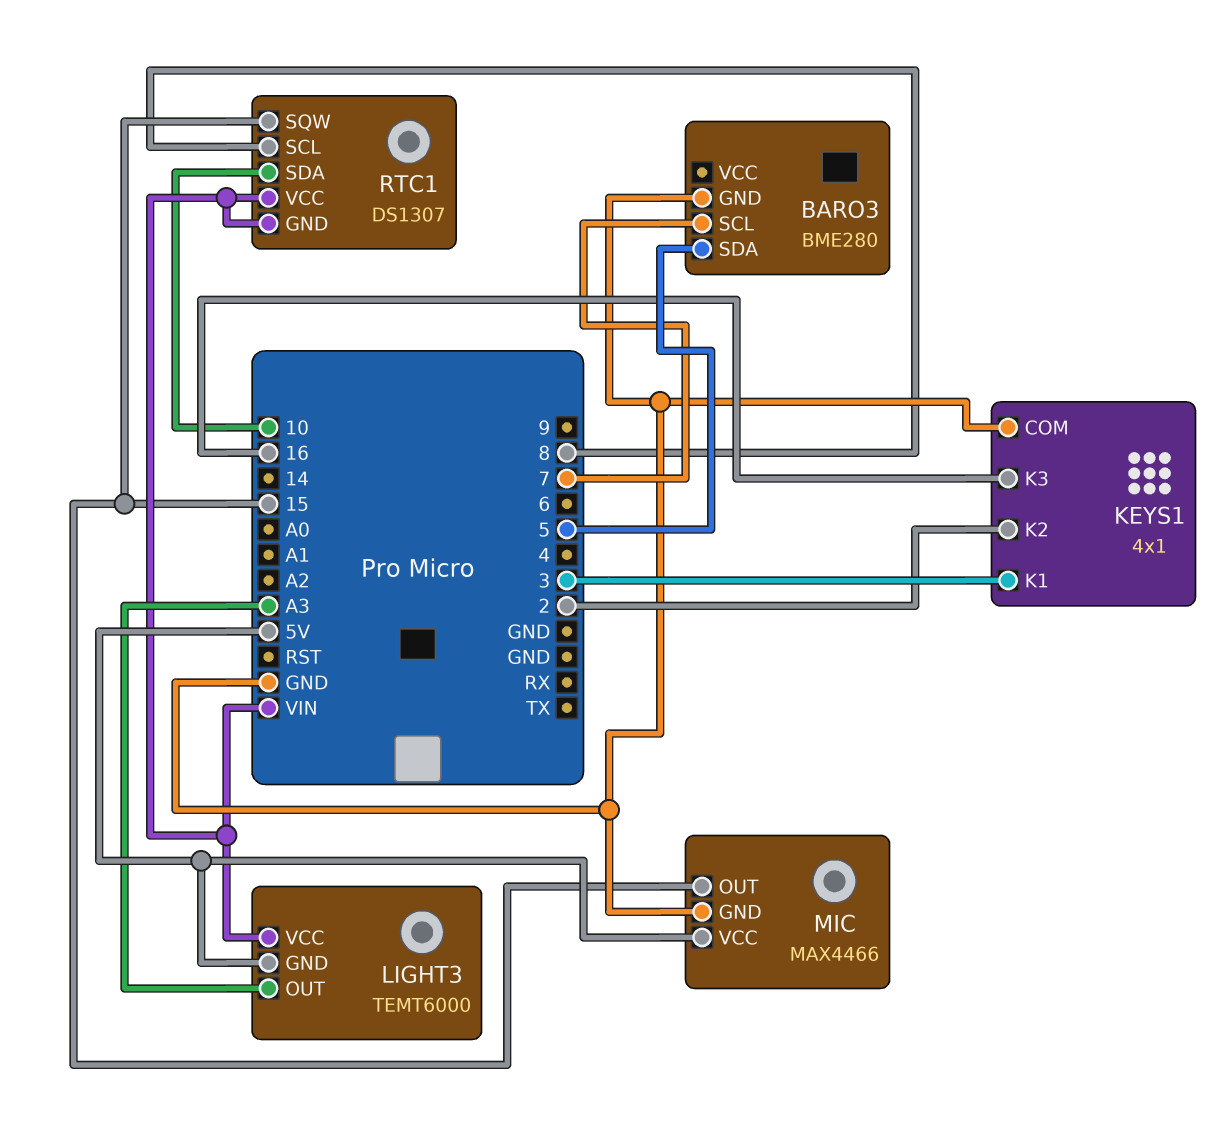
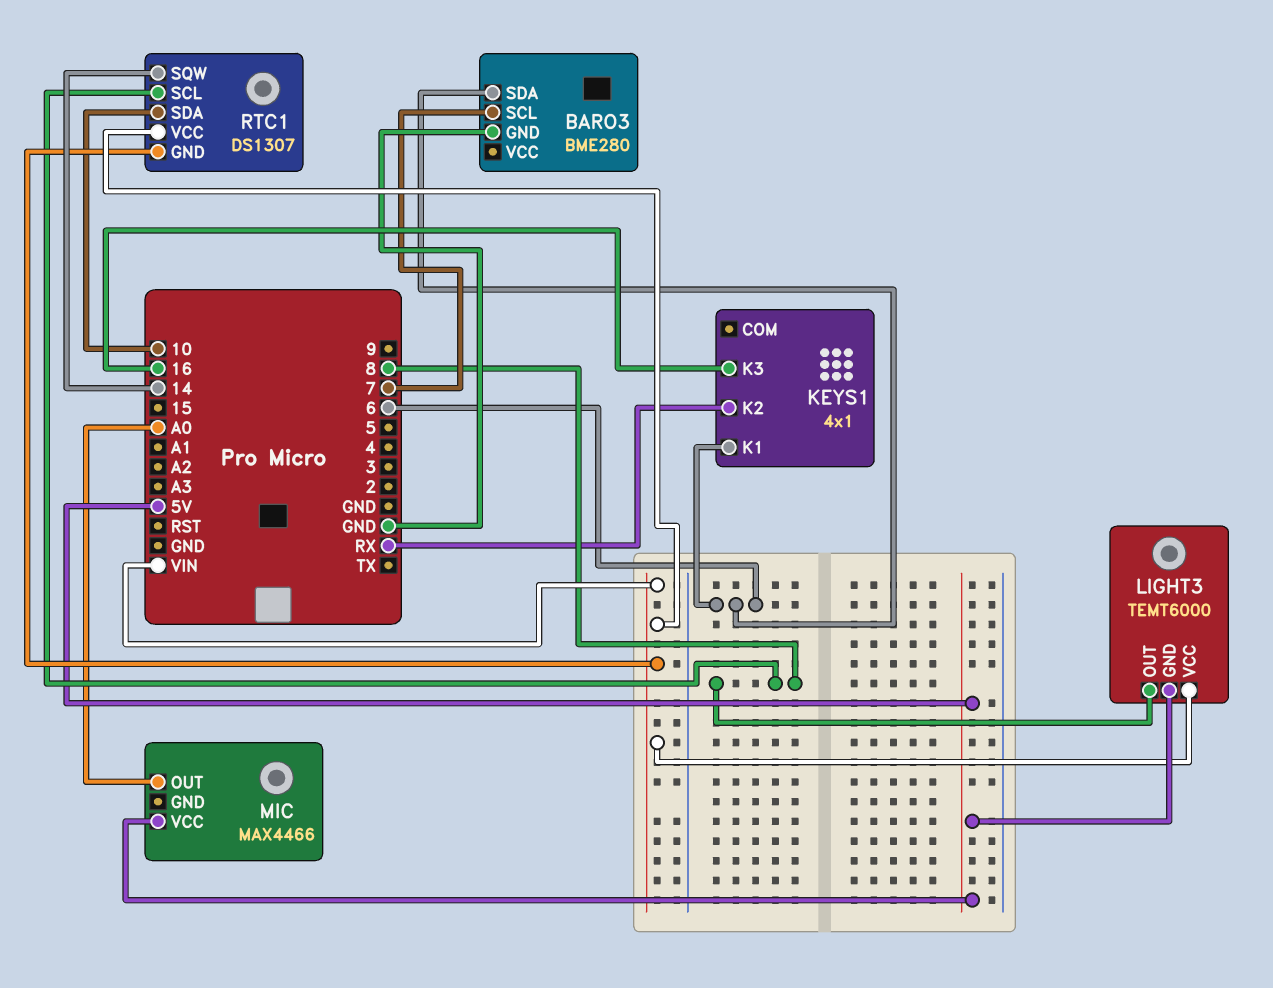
BARO3 pin SDA: 5 -> 6
KEYS1 pin COM: GND -> none
KEYS1 pin K1: 3 -> 6
KEYS1 pin K2: 2 -> RX
LIGHT3 pin OUT: A3 -> 8
MIC pin GND: GND -> none
MIC pin OUT: 15 -> A0
RTC1 pin SQW: 15 -> 14

